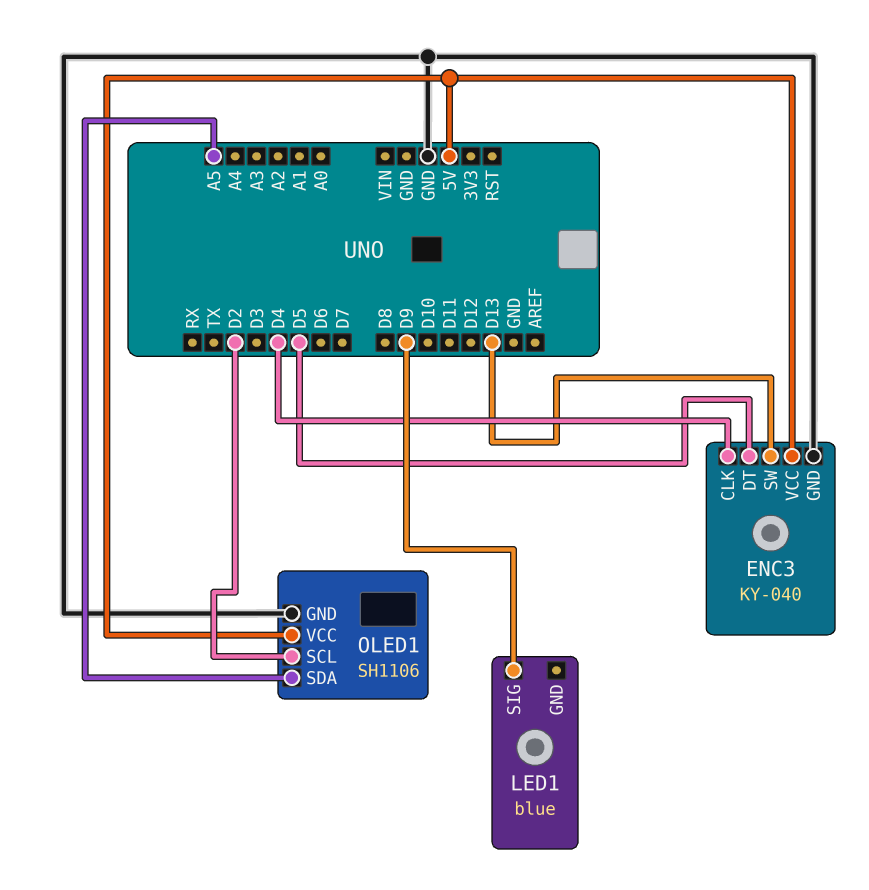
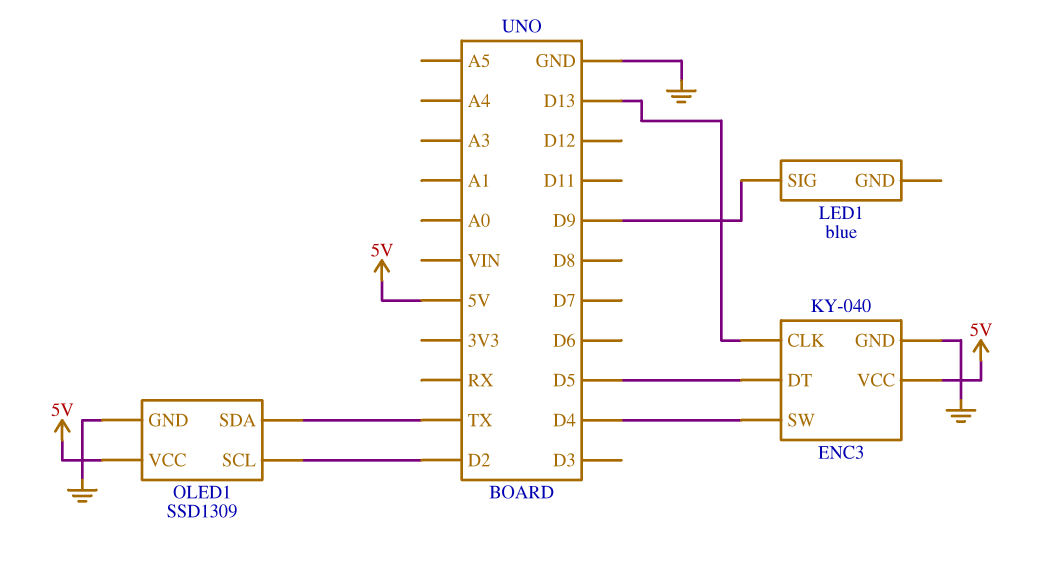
ENC3 pin CLK: D4 -> D13
ENC3 pin SW: D13 -> D4
OLED1: SH1106 -> SSD1309
OLED1 pin SDA: A5 -> TX

